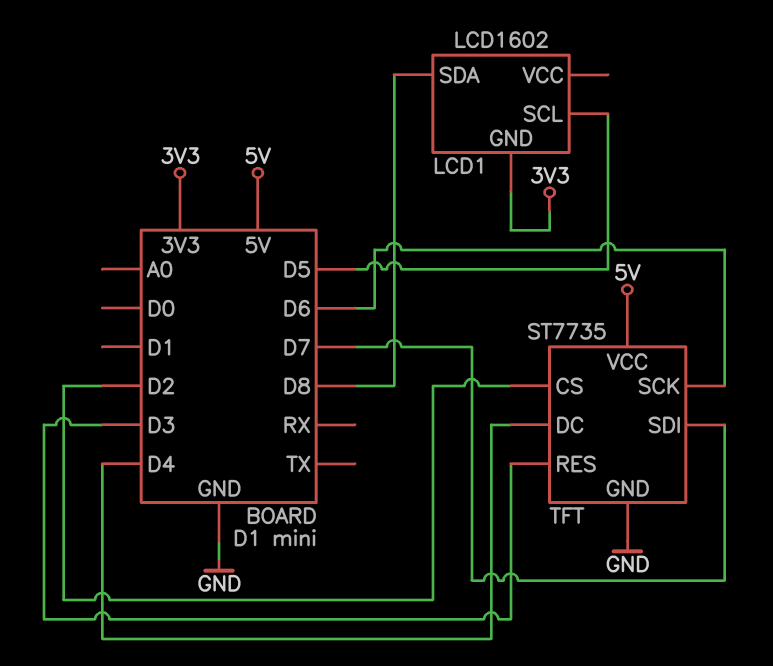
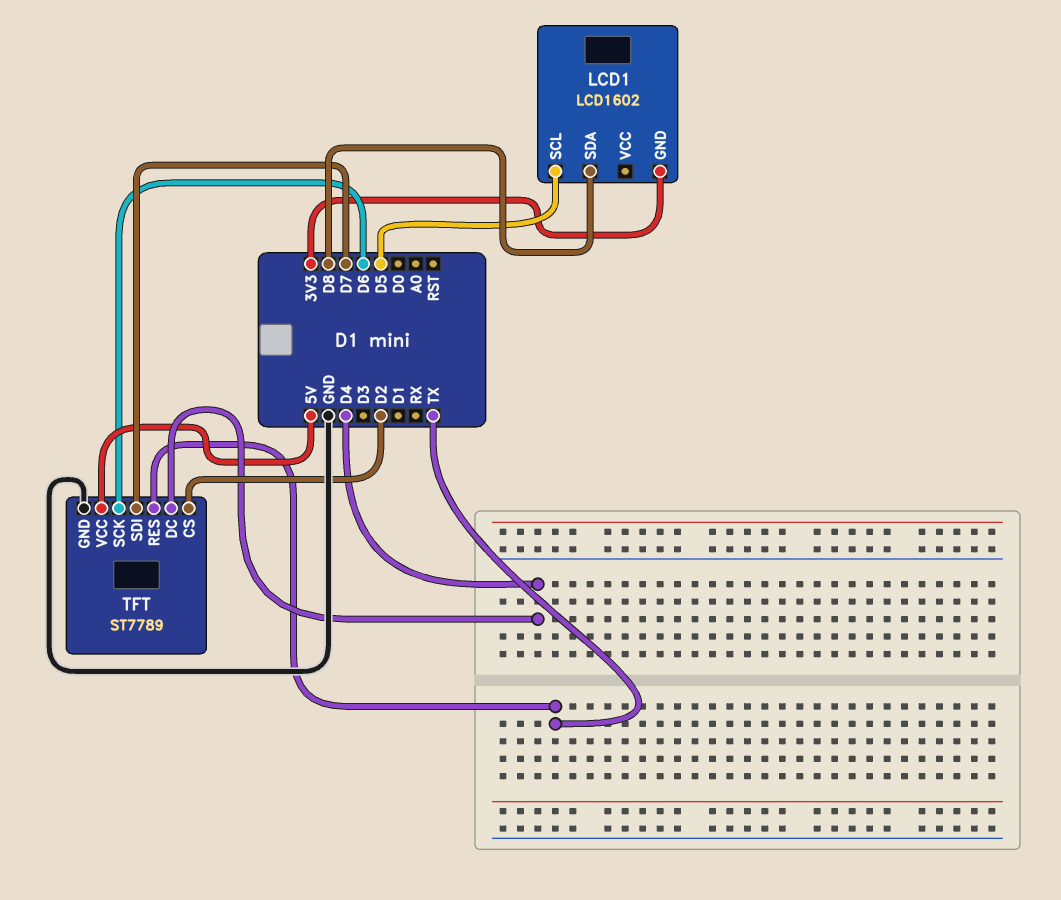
TFT: ST7735 -> ST7789
TFT pin RES: D3 -> TX

